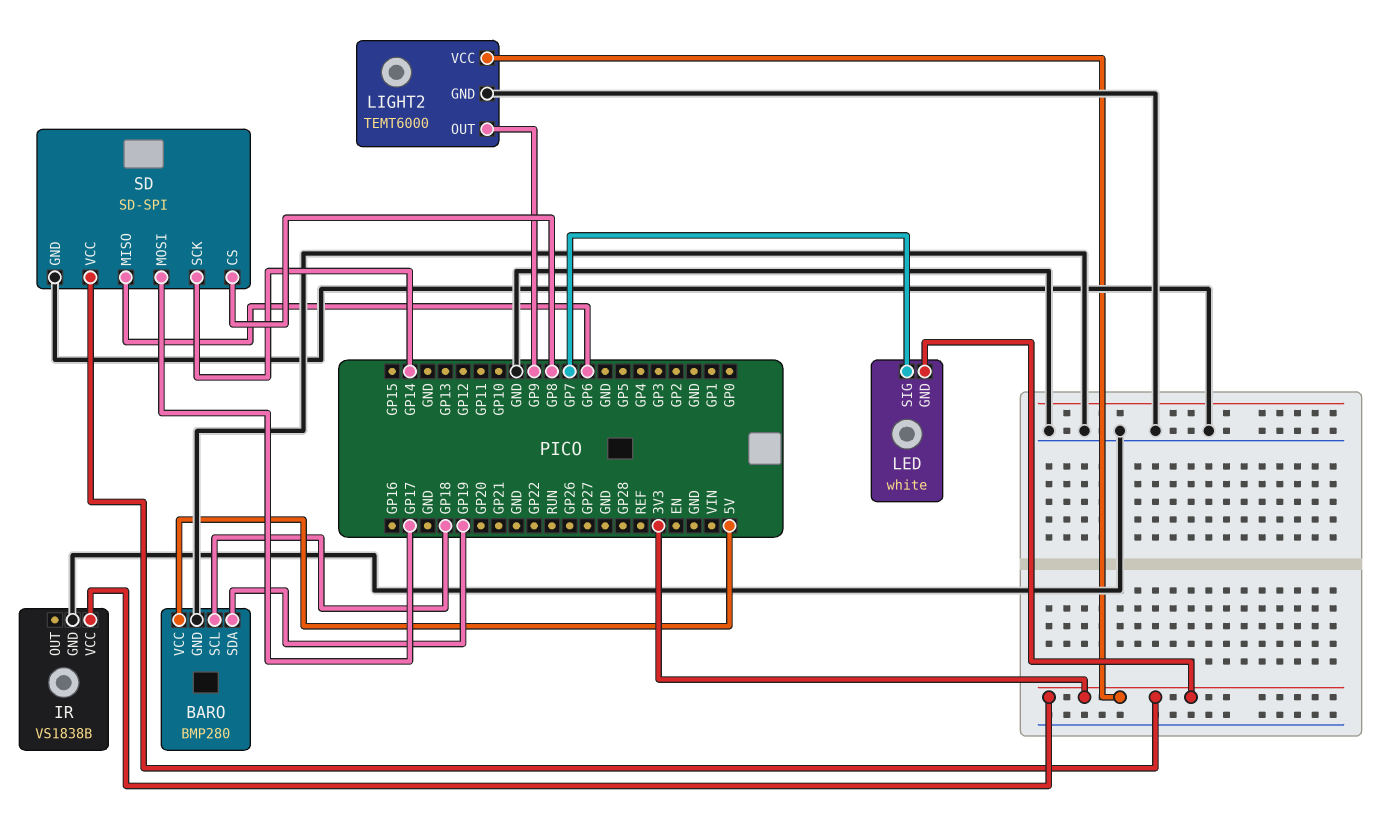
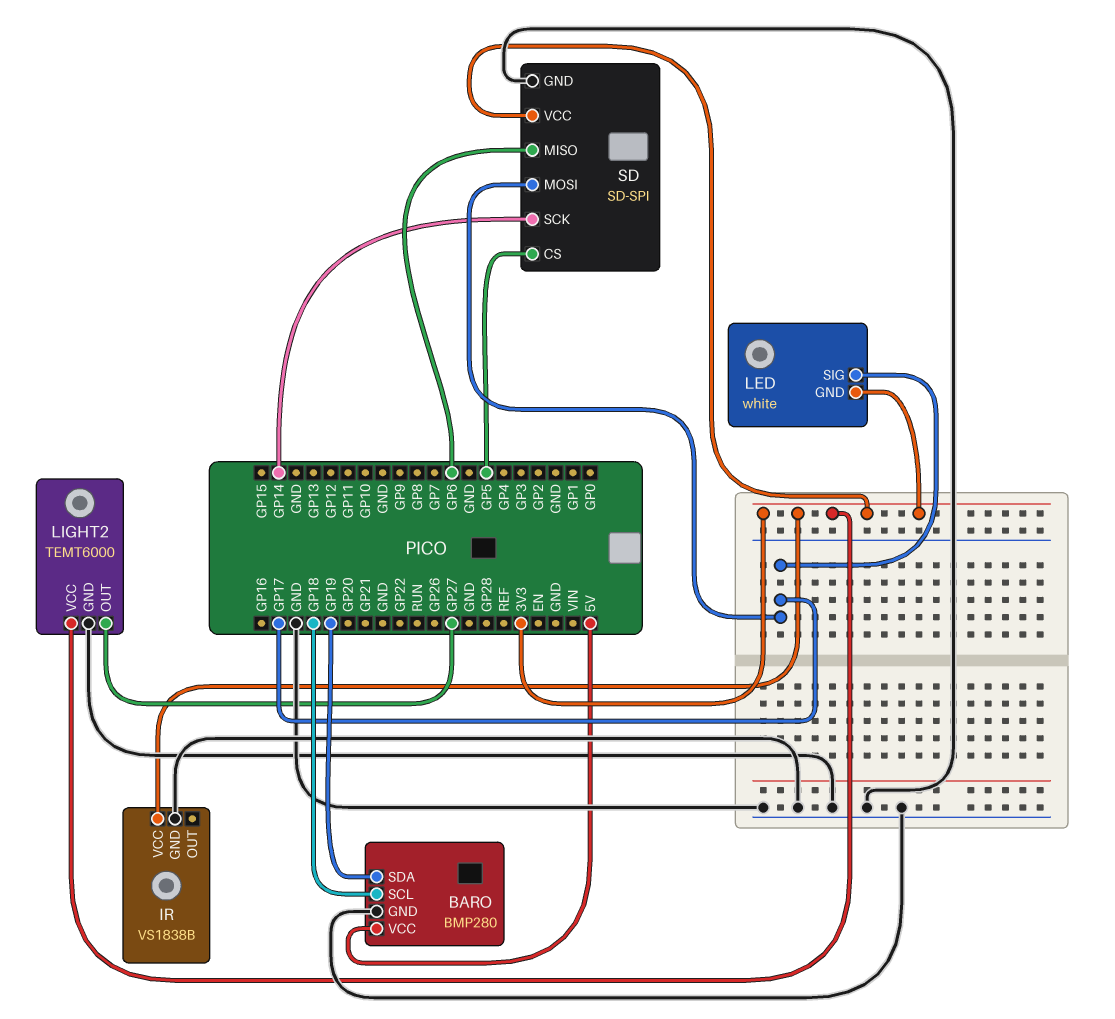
LED pin SIG: GP7 -> GP17
LIGHT2 pin OUT: GP9 -> GP27
SD pin CS: GP8 -> GP5

